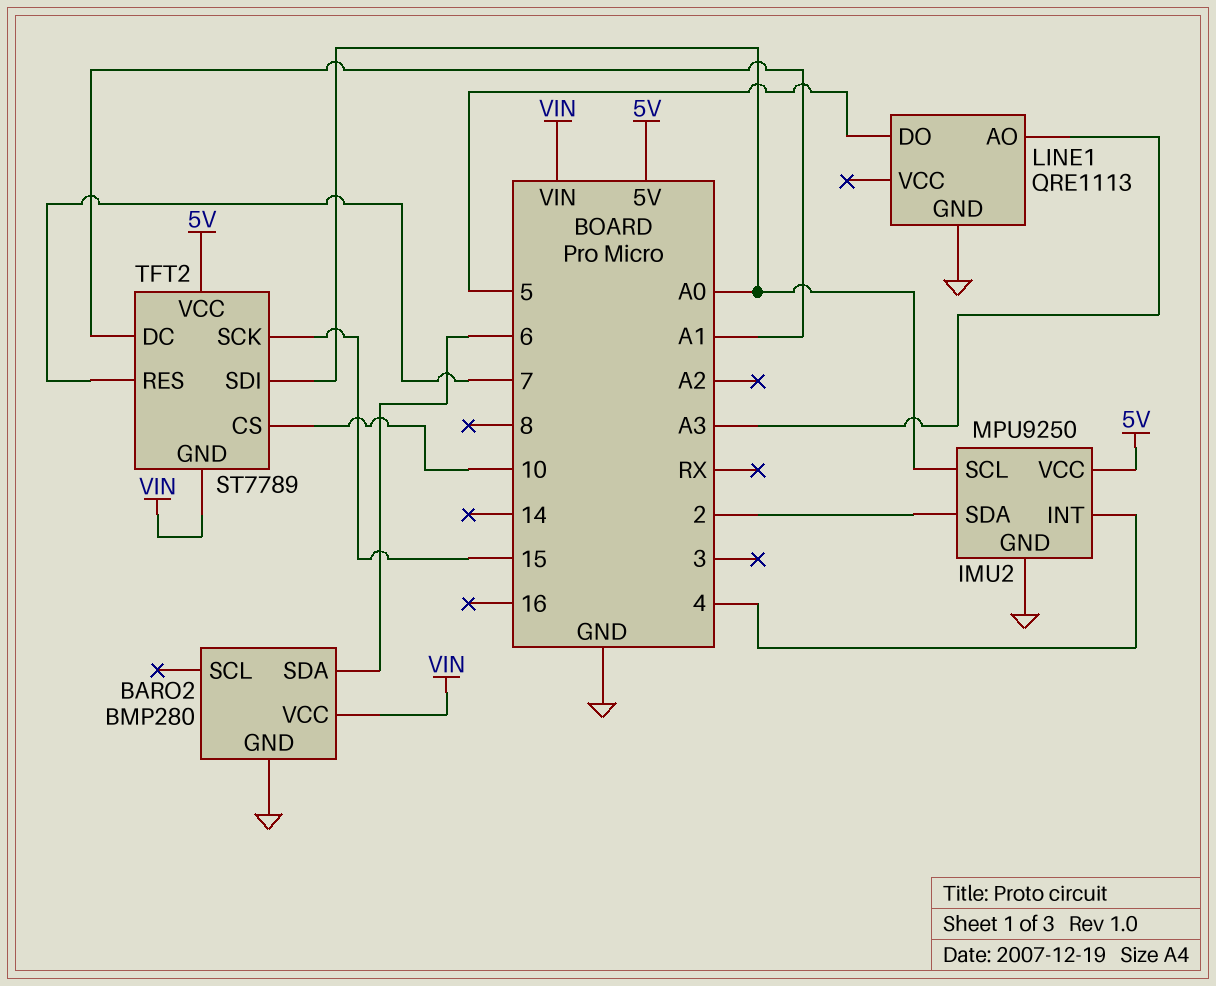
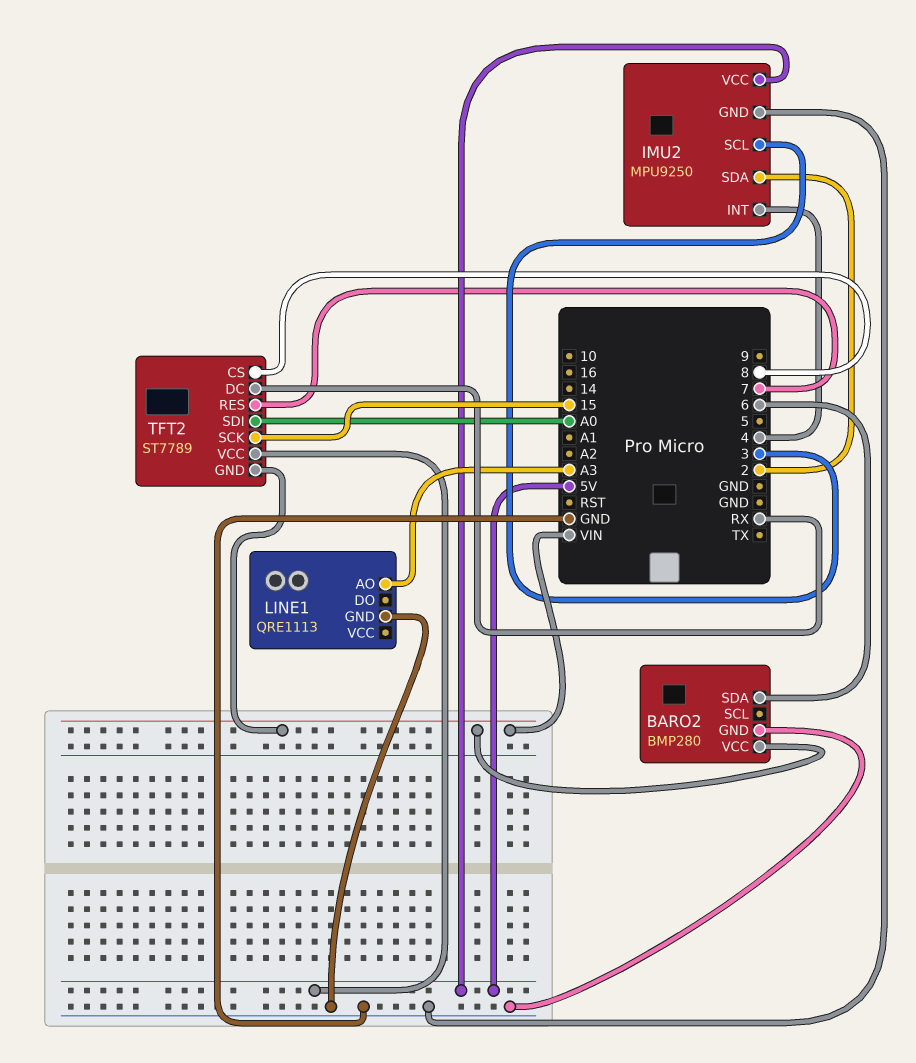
IMU2 pin SCL: A0 -> 3
LINE1 pin DO: 5 -> none
TFT2 pin CS: 10 -> 8
TFT2 pin DC: A1 -> RX

